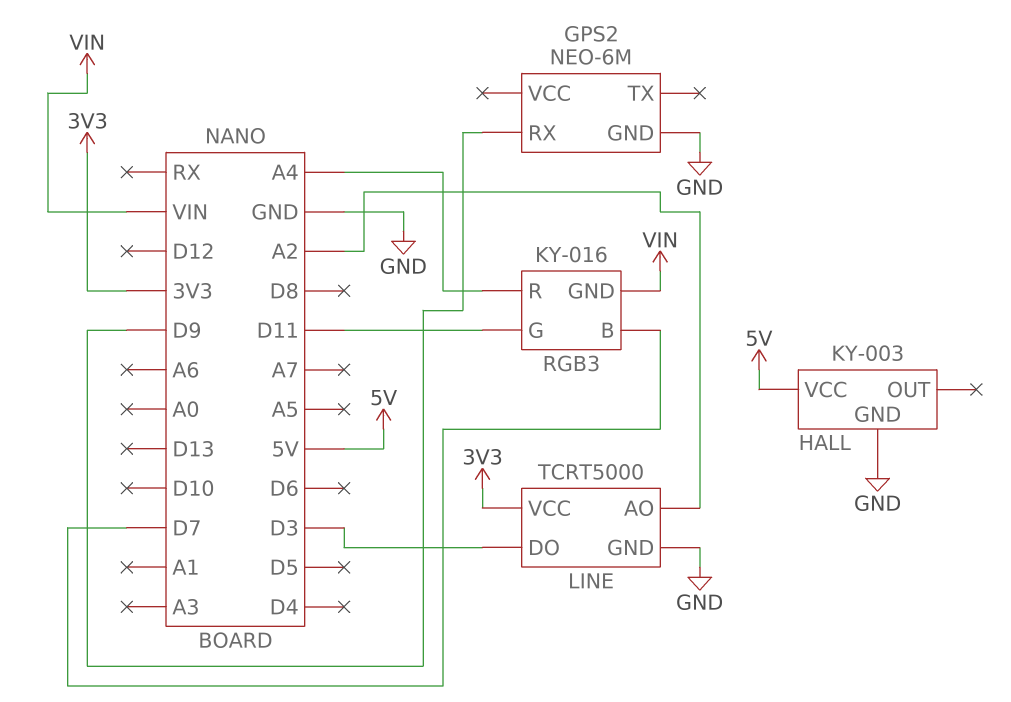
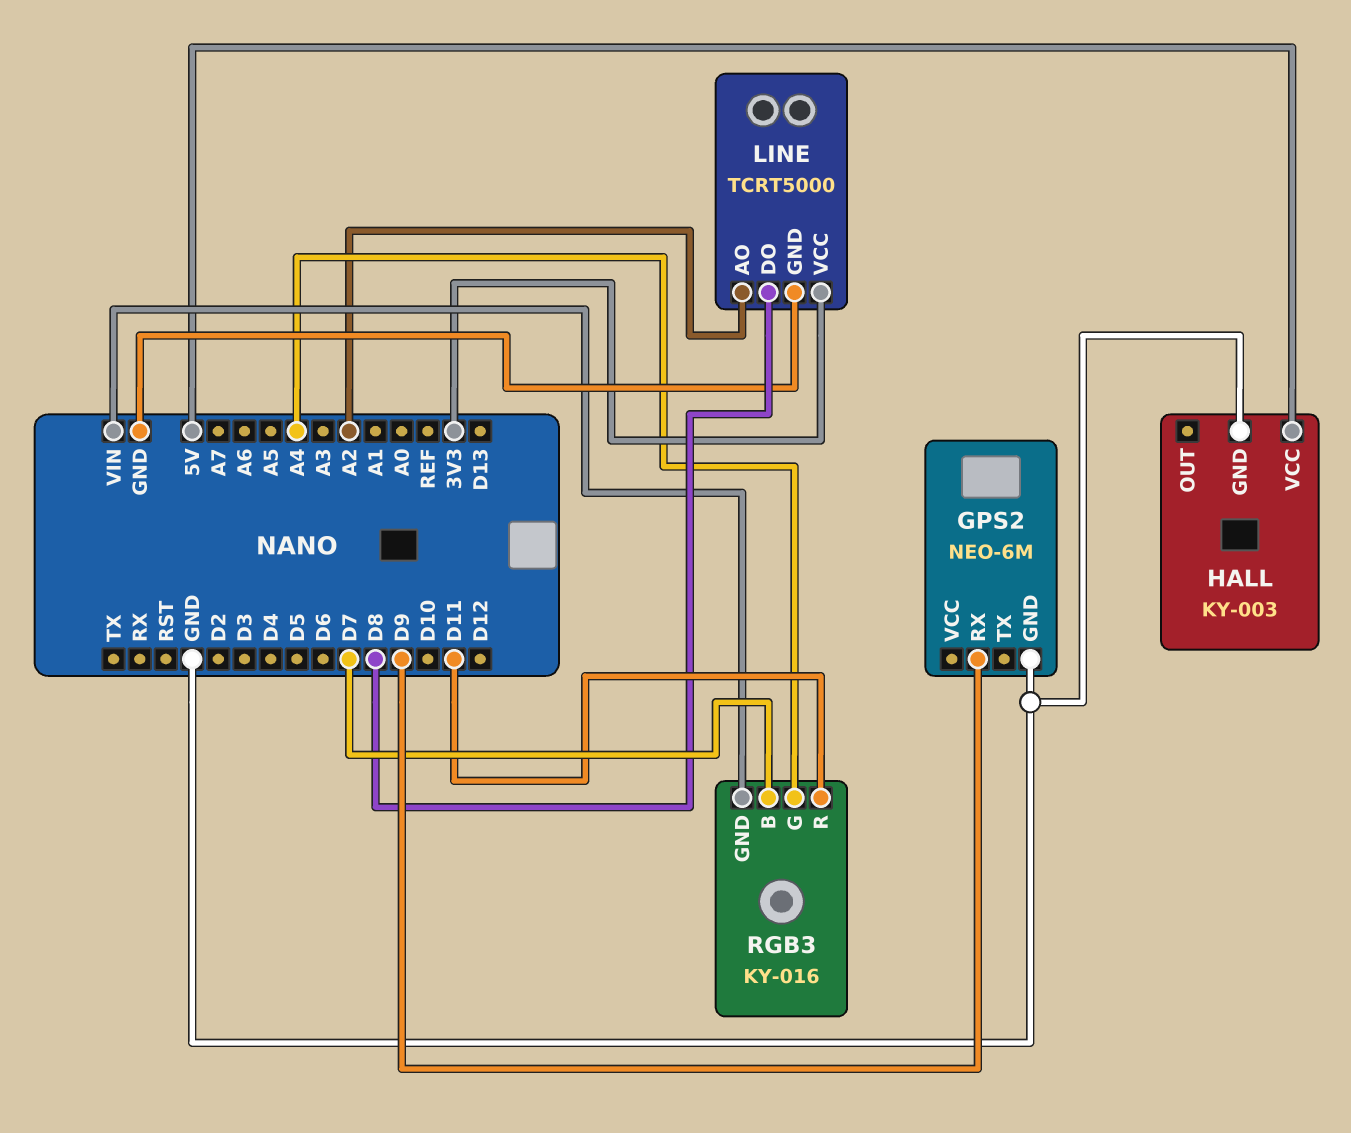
LINE pin DO: D3 -> D8
RGB3 pin G: D11 -> A4
RGB3 pin R: A4 -> D11

